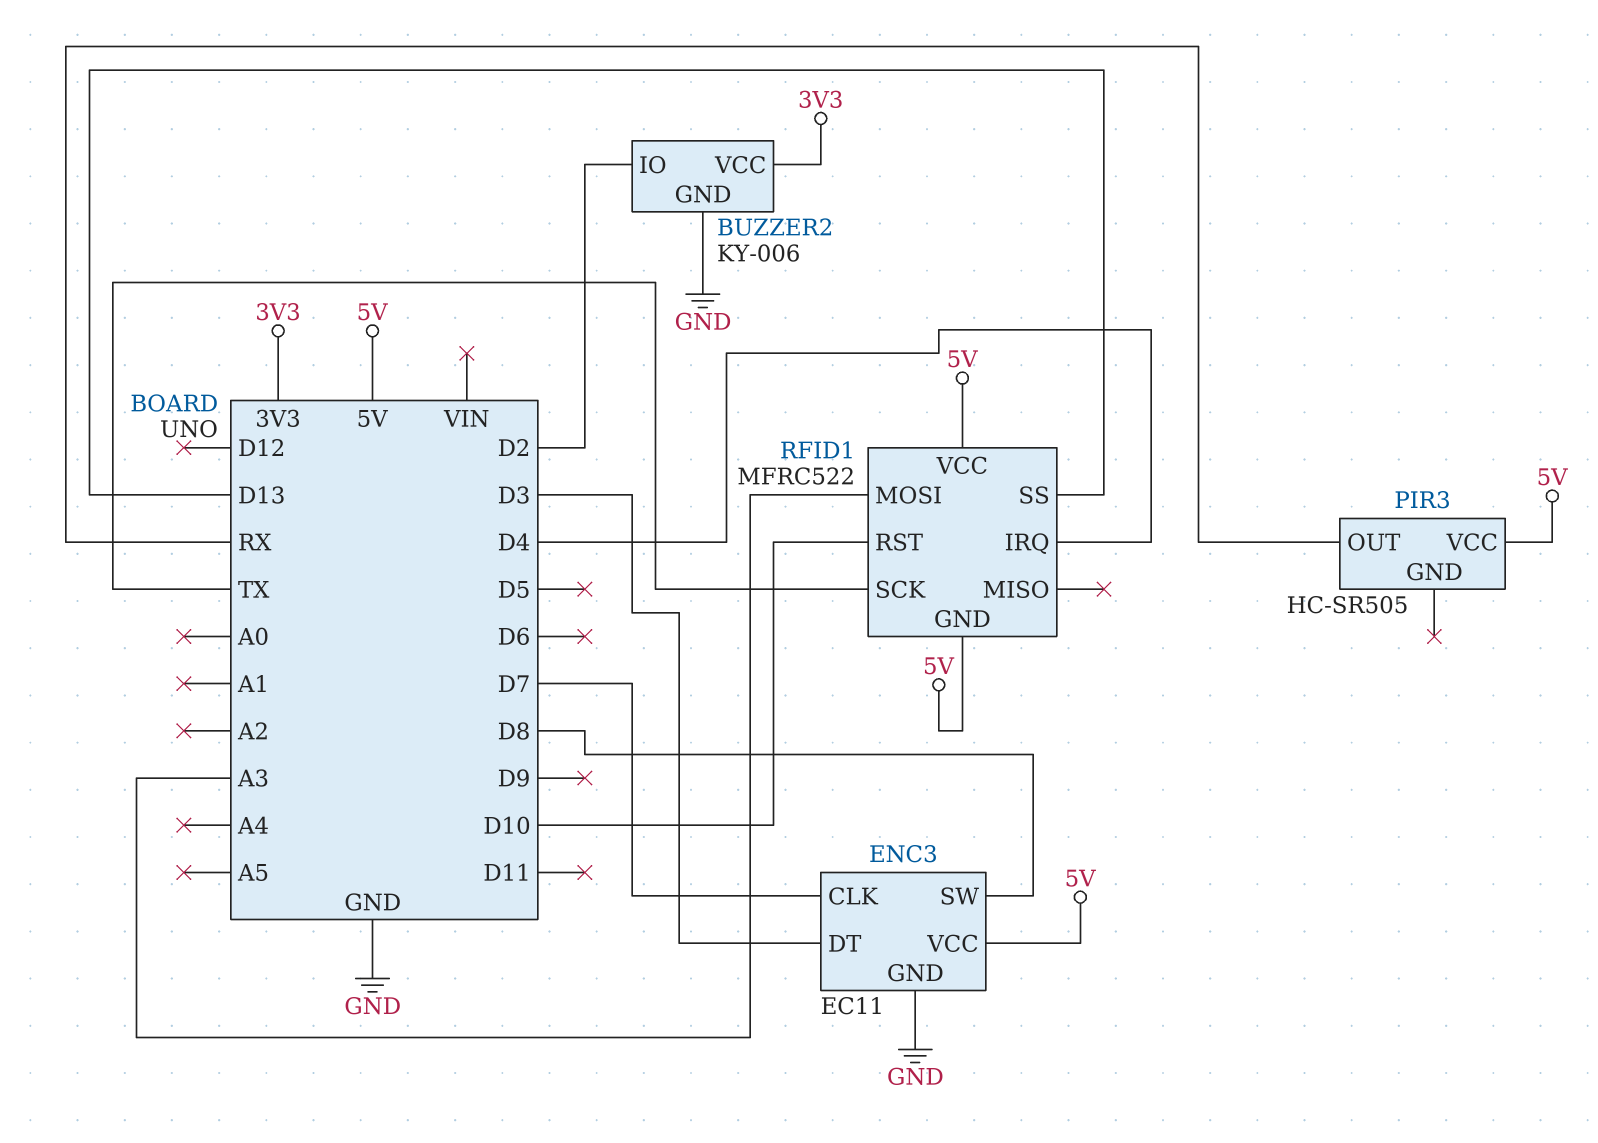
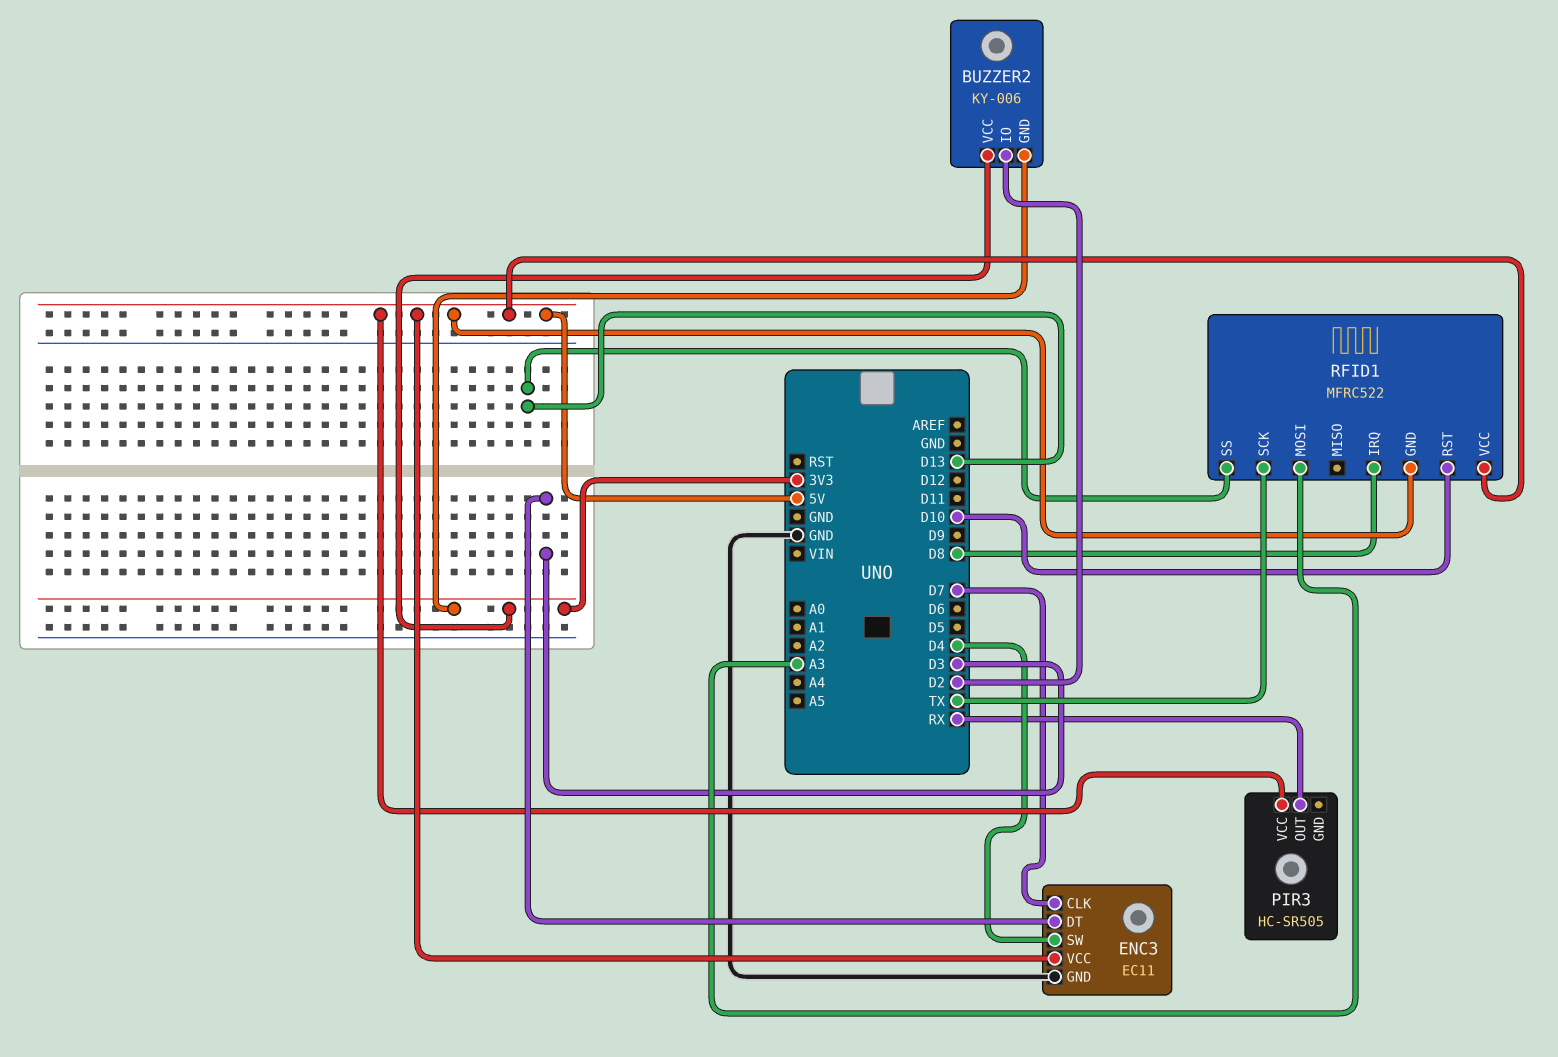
BUZZER2 pin GND: GND -> 3V3
ENC3 pin SW: D8 -> D4
RFID1 pin IRQ: D4 -> D8

